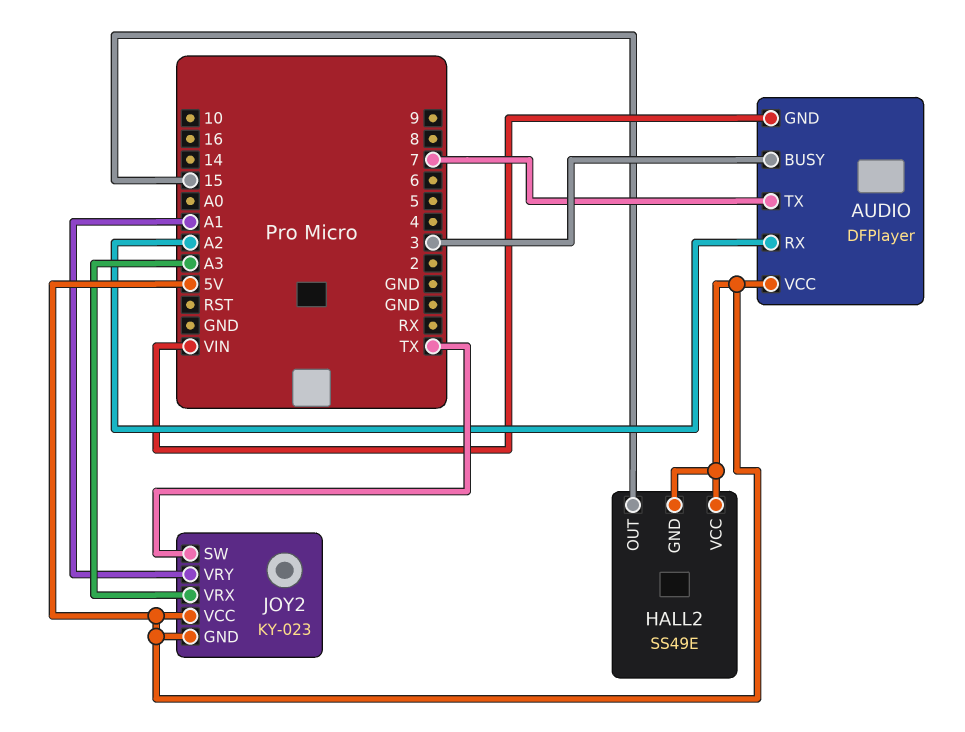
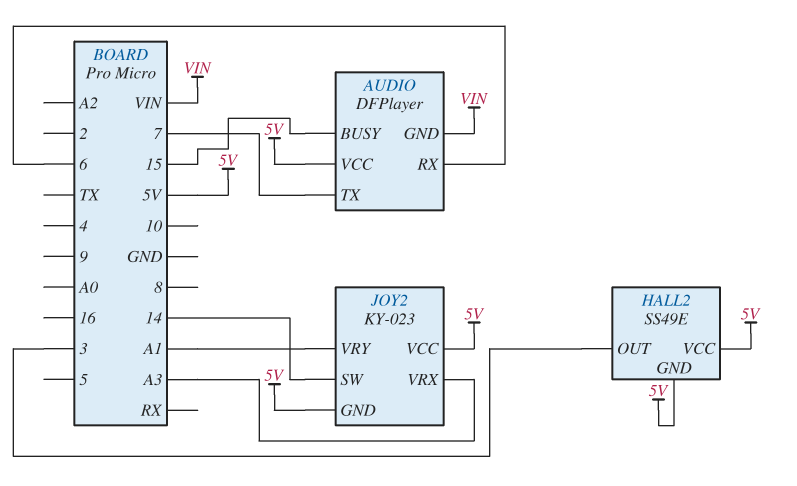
AUDIO pin BUSY: 3 -> 15
AUDIO pin RX: A2 -> 6
HALL2 pin OUT: 15 -> 3
JOY2 pin SW: TX -> 14

